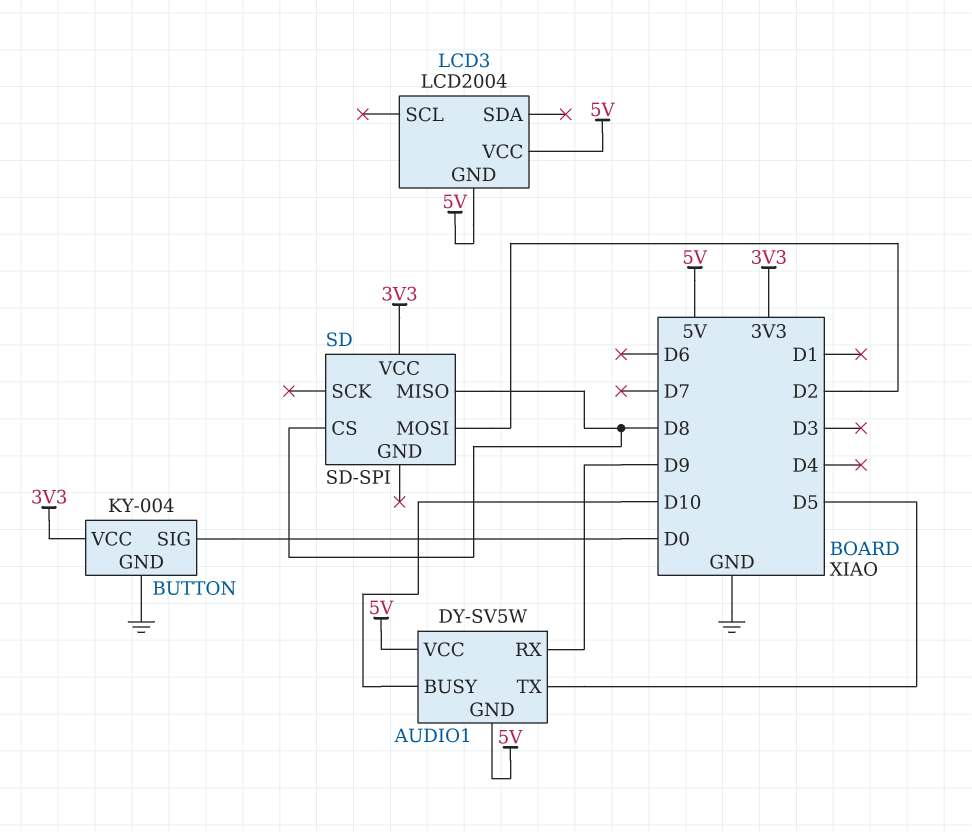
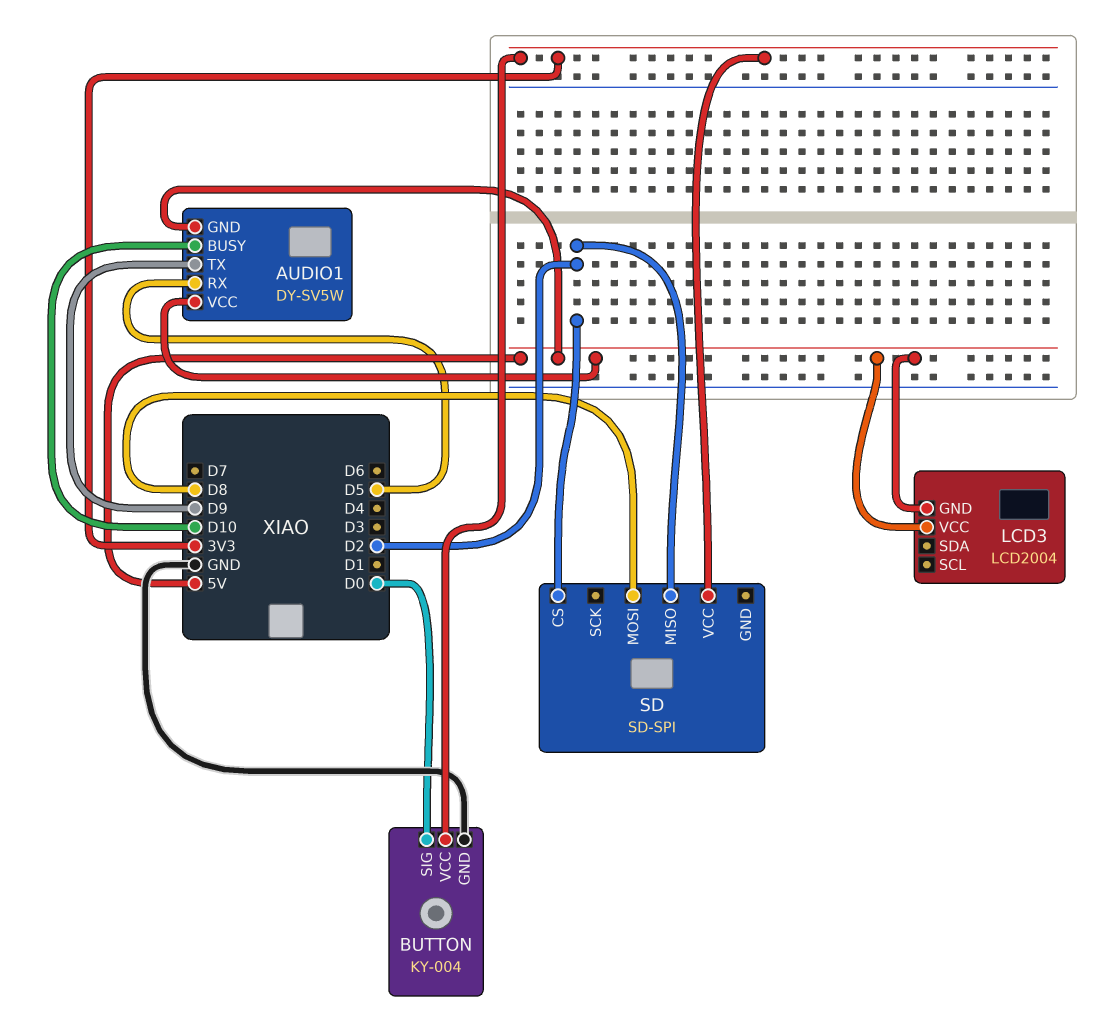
AUDIO1 pin RX: D9 -> D5
AUDIO1 pin TX: D5 -> D9
SD pin CS: D8 -> D2
SD pin MISO: D8 -> D2
SD pin MOSI: D2 -> D8

